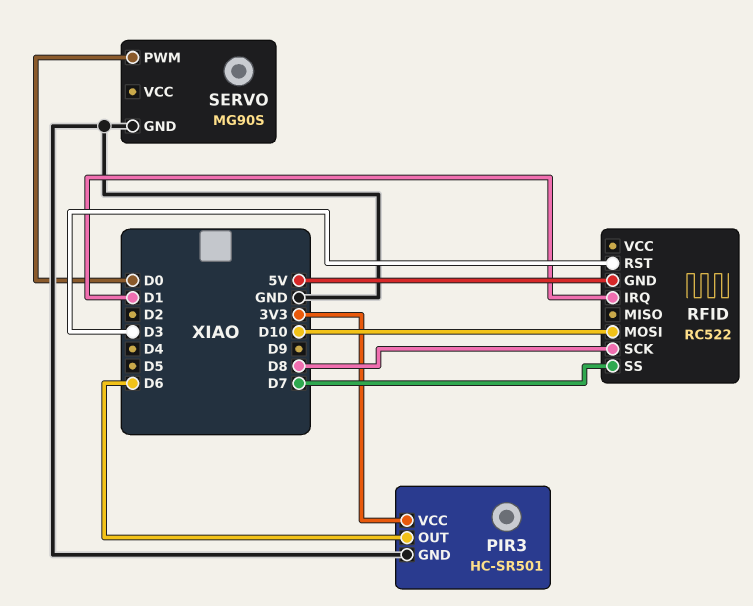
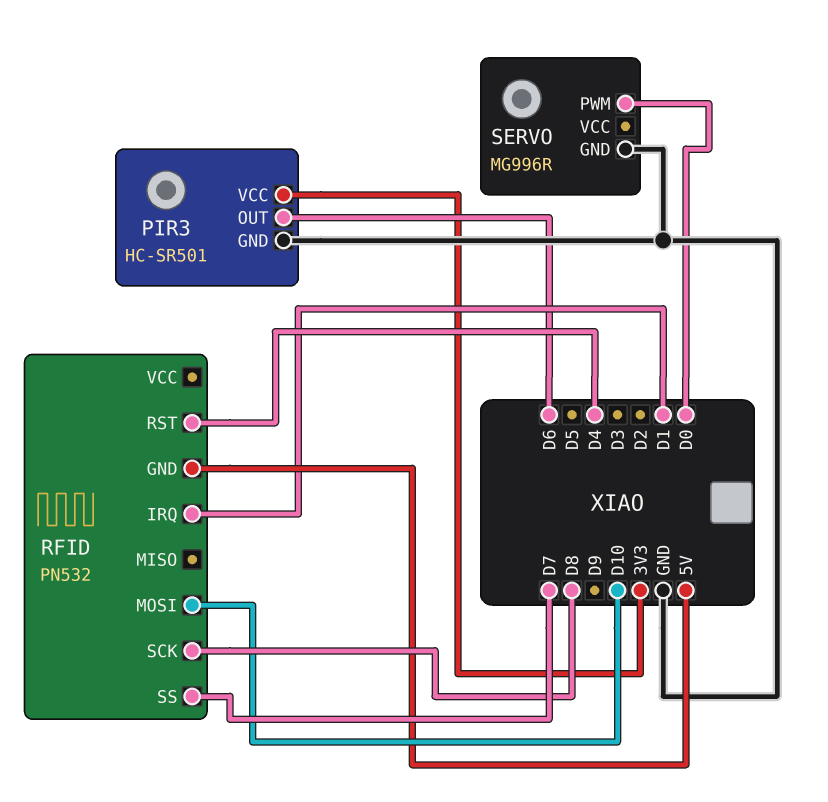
RFID: RC522 -> PN532
RFID pin RST: D3 -> D4
SERVO: MG90S -> MG996R

